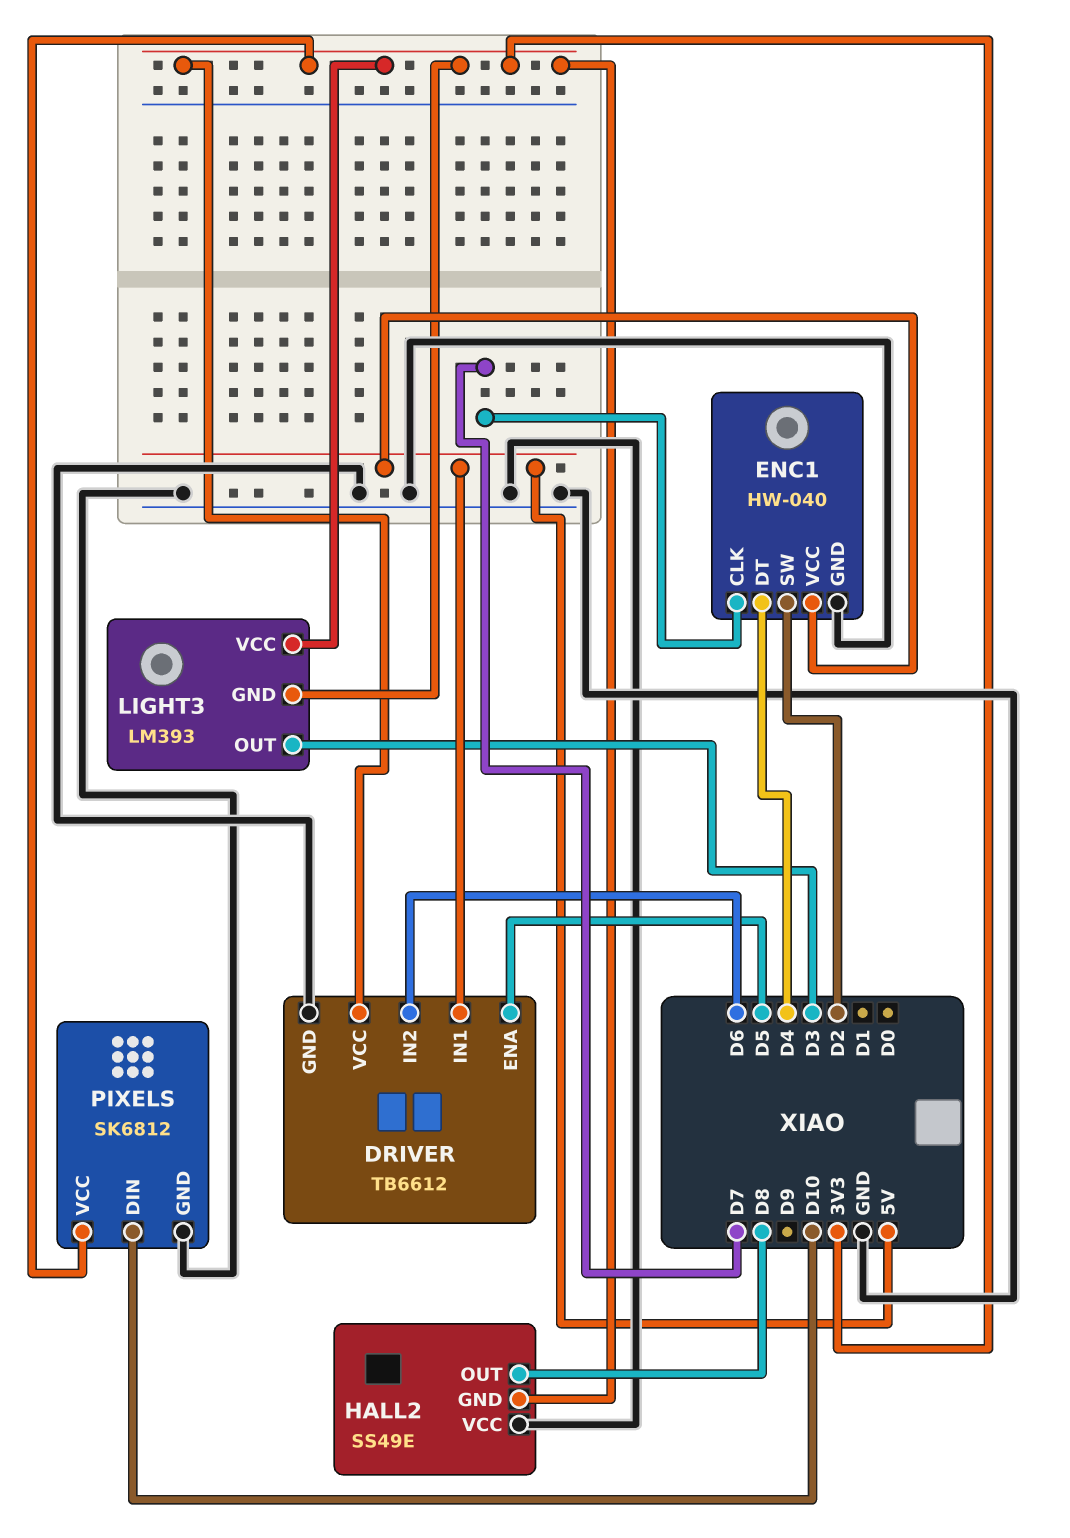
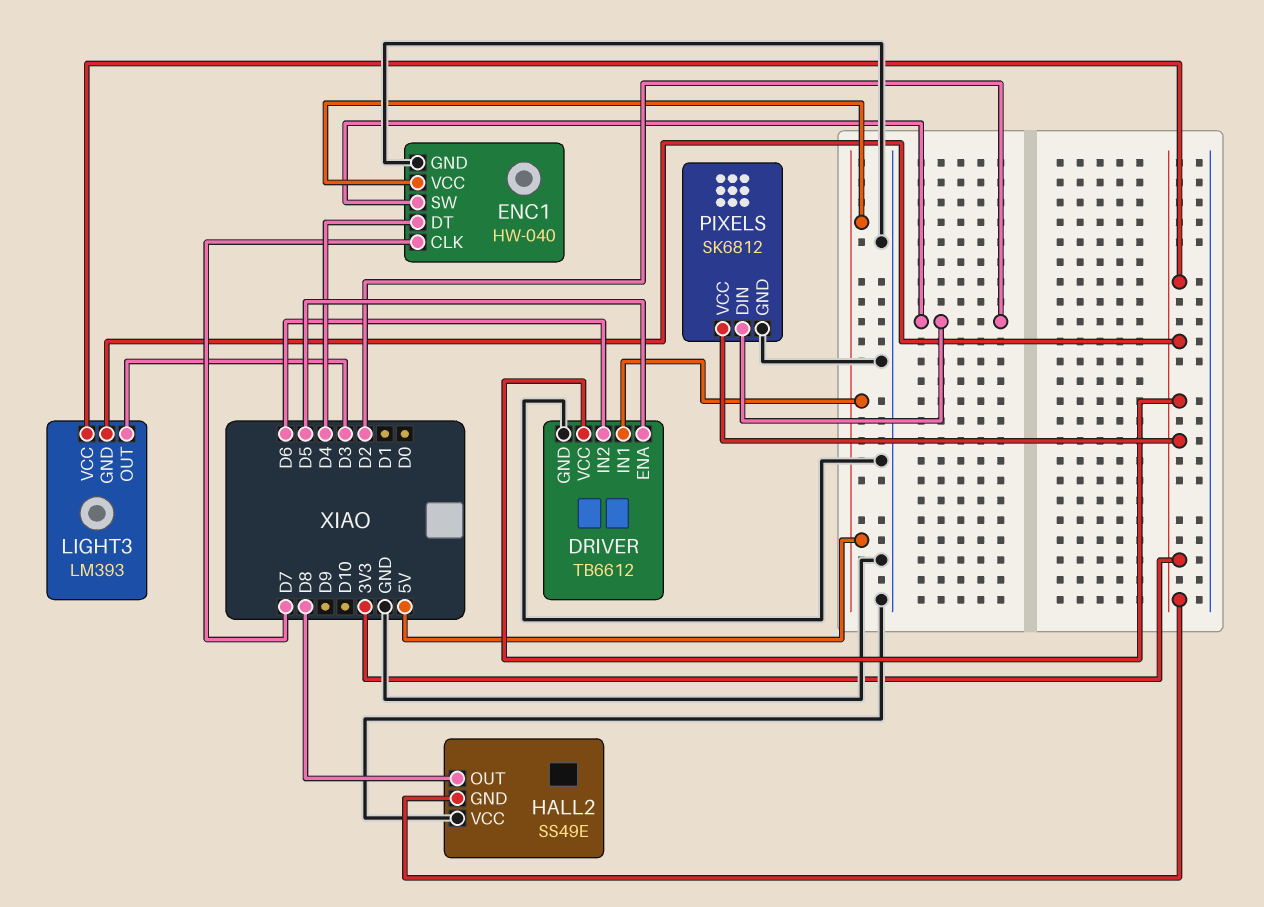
PIXELS pin DIN: D10 -> D2

